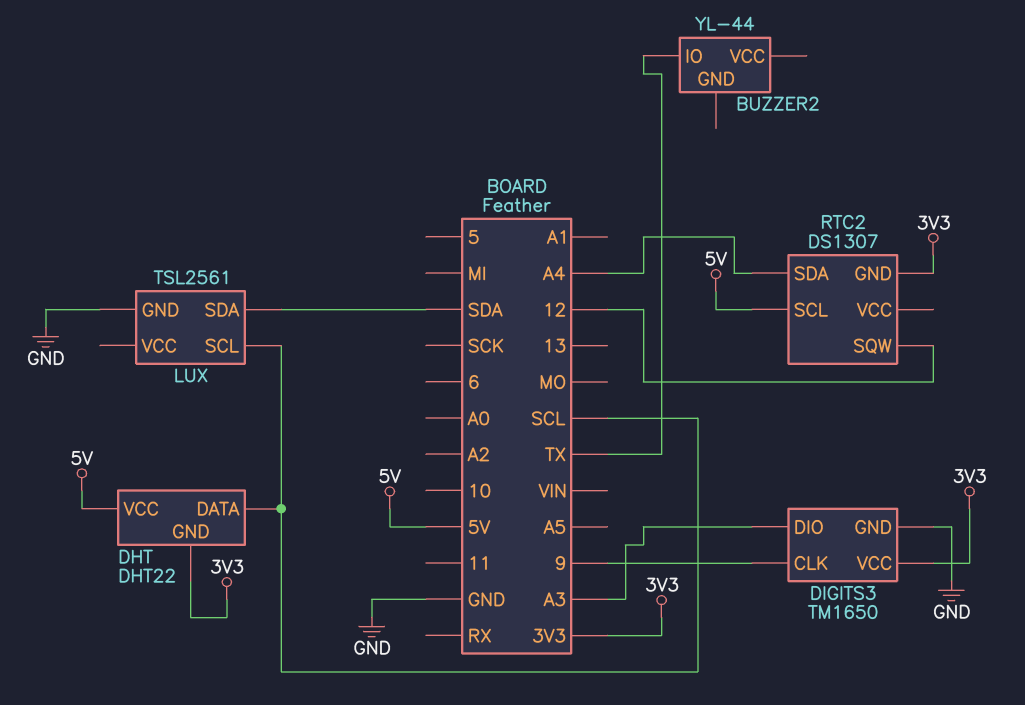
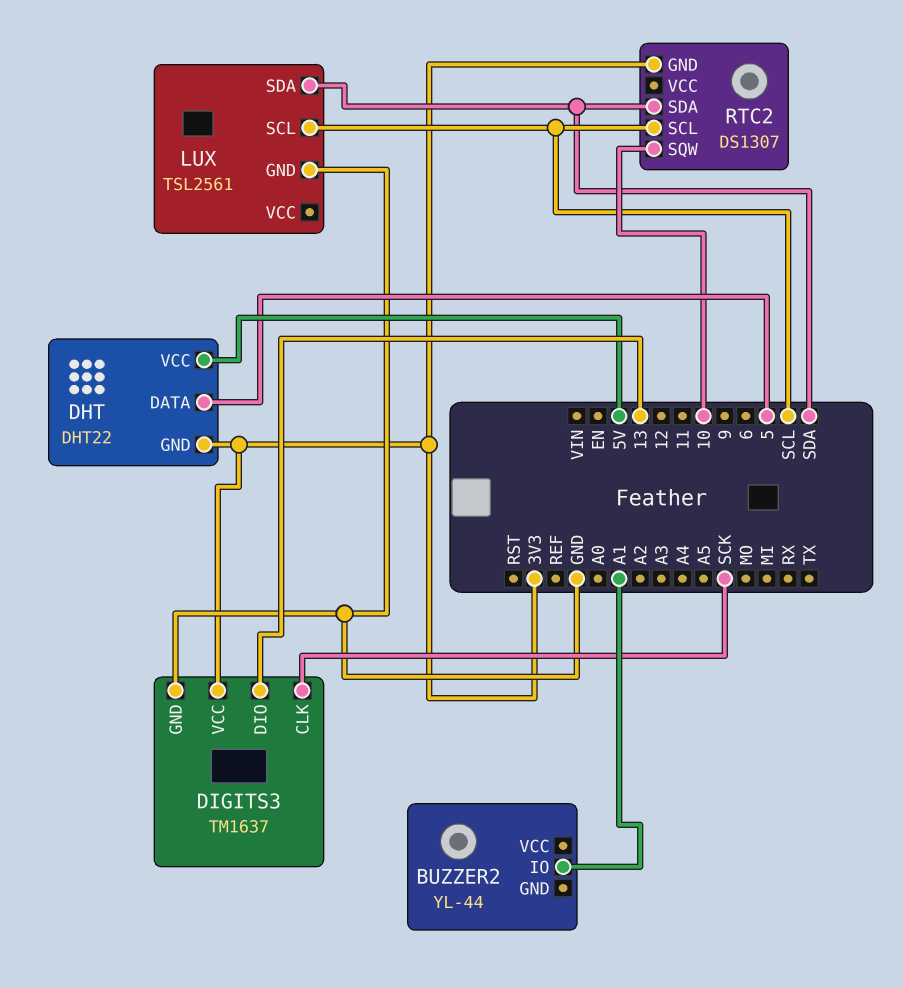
BUZZER2 pin IO: TX -> A1
DHT pin DATA: SCL -> 5
DIGITS3: TM1650 -> TM1637
DIGITS3 pin CLK: 9 -> SCK
DIGITS3 pin DIO: A3 -> 13
RTC2 pin SCL: 5V -> SCL
RTC2 pin SDA: A4 -> SDA
RTC2 pin SQW: 12 -> 10

